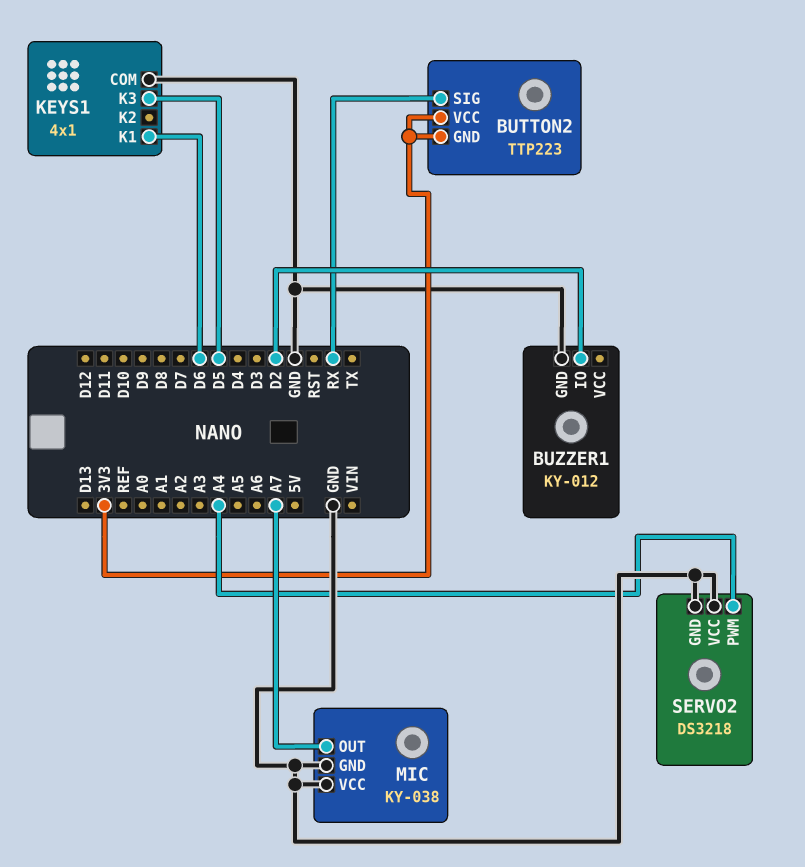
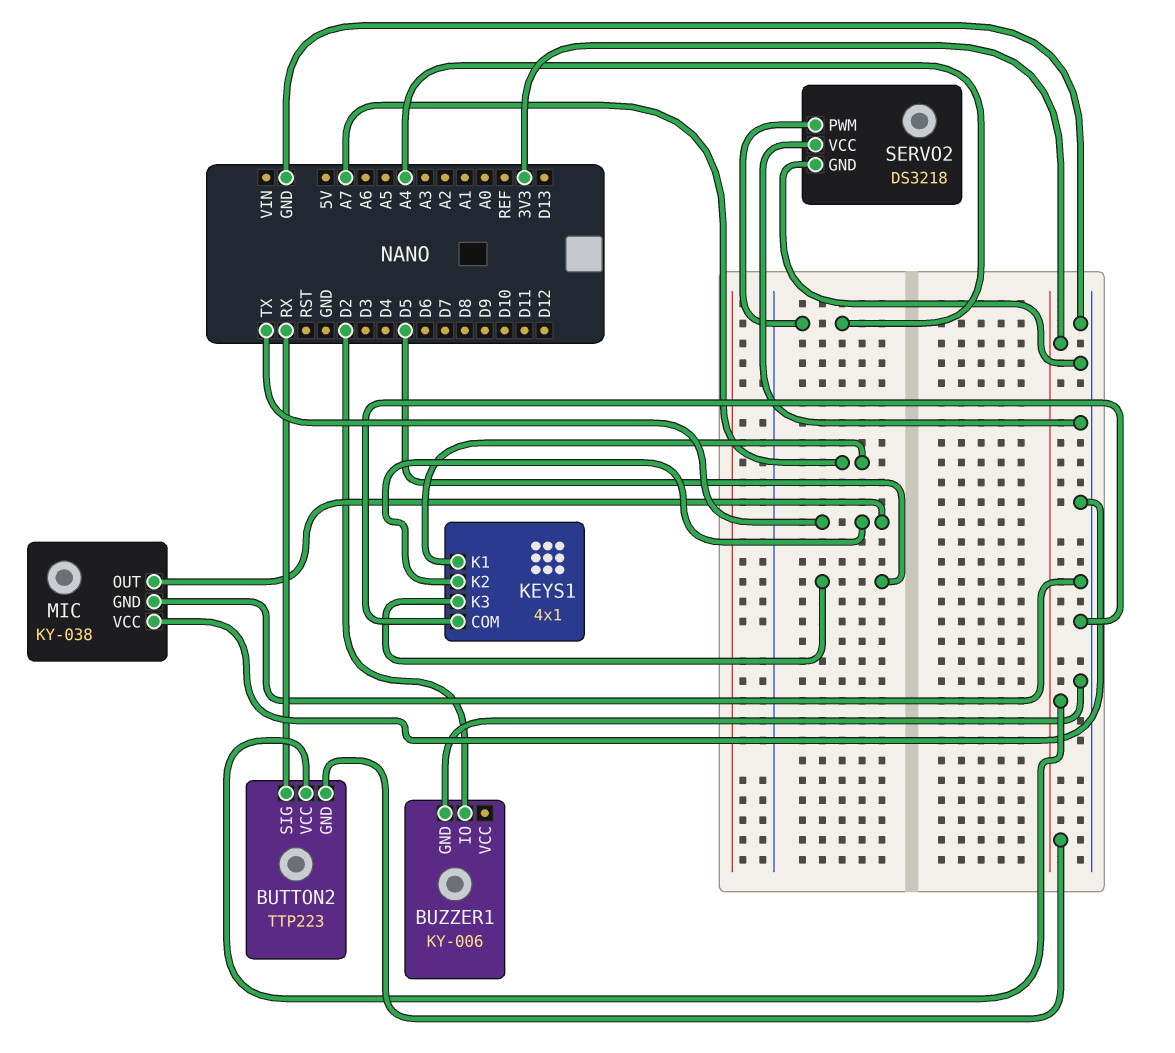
BUZZER1: KY-012 -> KY-006
KEYS1 pin K1: D6 -> A7
KEYS1 pin K2: none -> TX
MIC pin OUT: A7 -> TX

